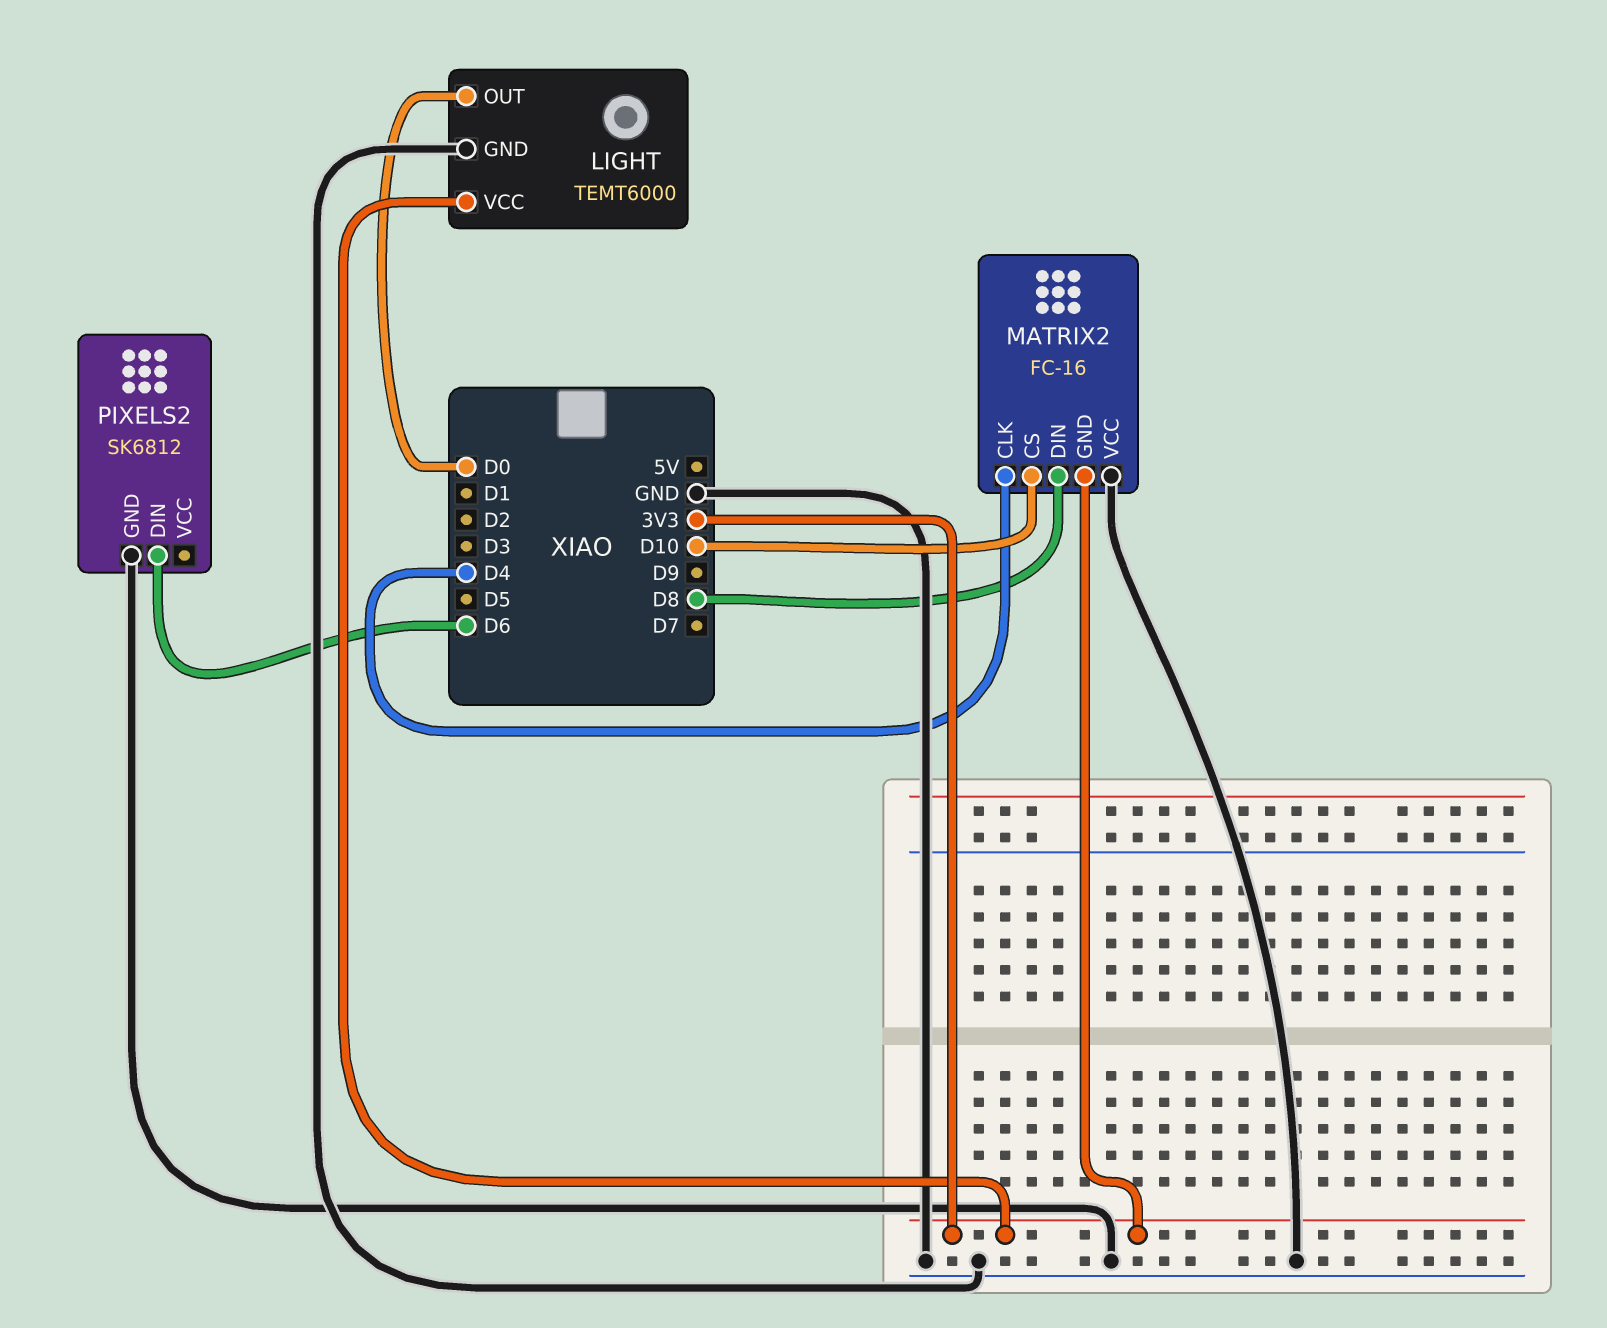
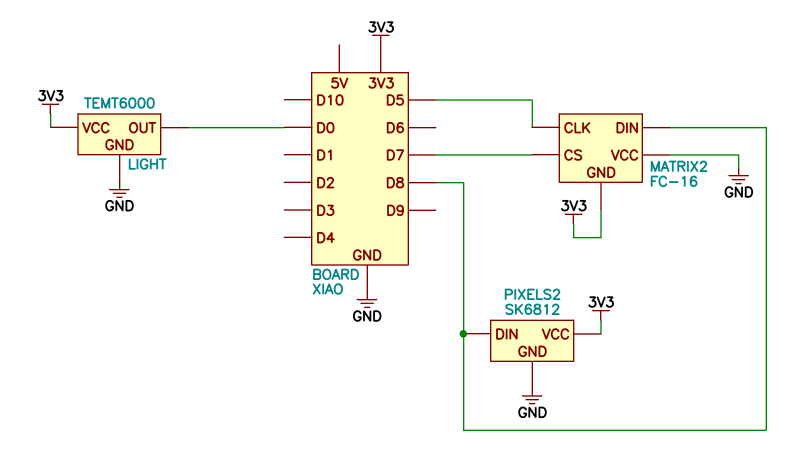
MATRIX2 pin CLK: D4 -> D5
MATRIX2 pin CS: D10 -> D7
PIXELS2 pin DIN: D6 -> D8
PIXELS2 pin VCC: none -> 3V3

